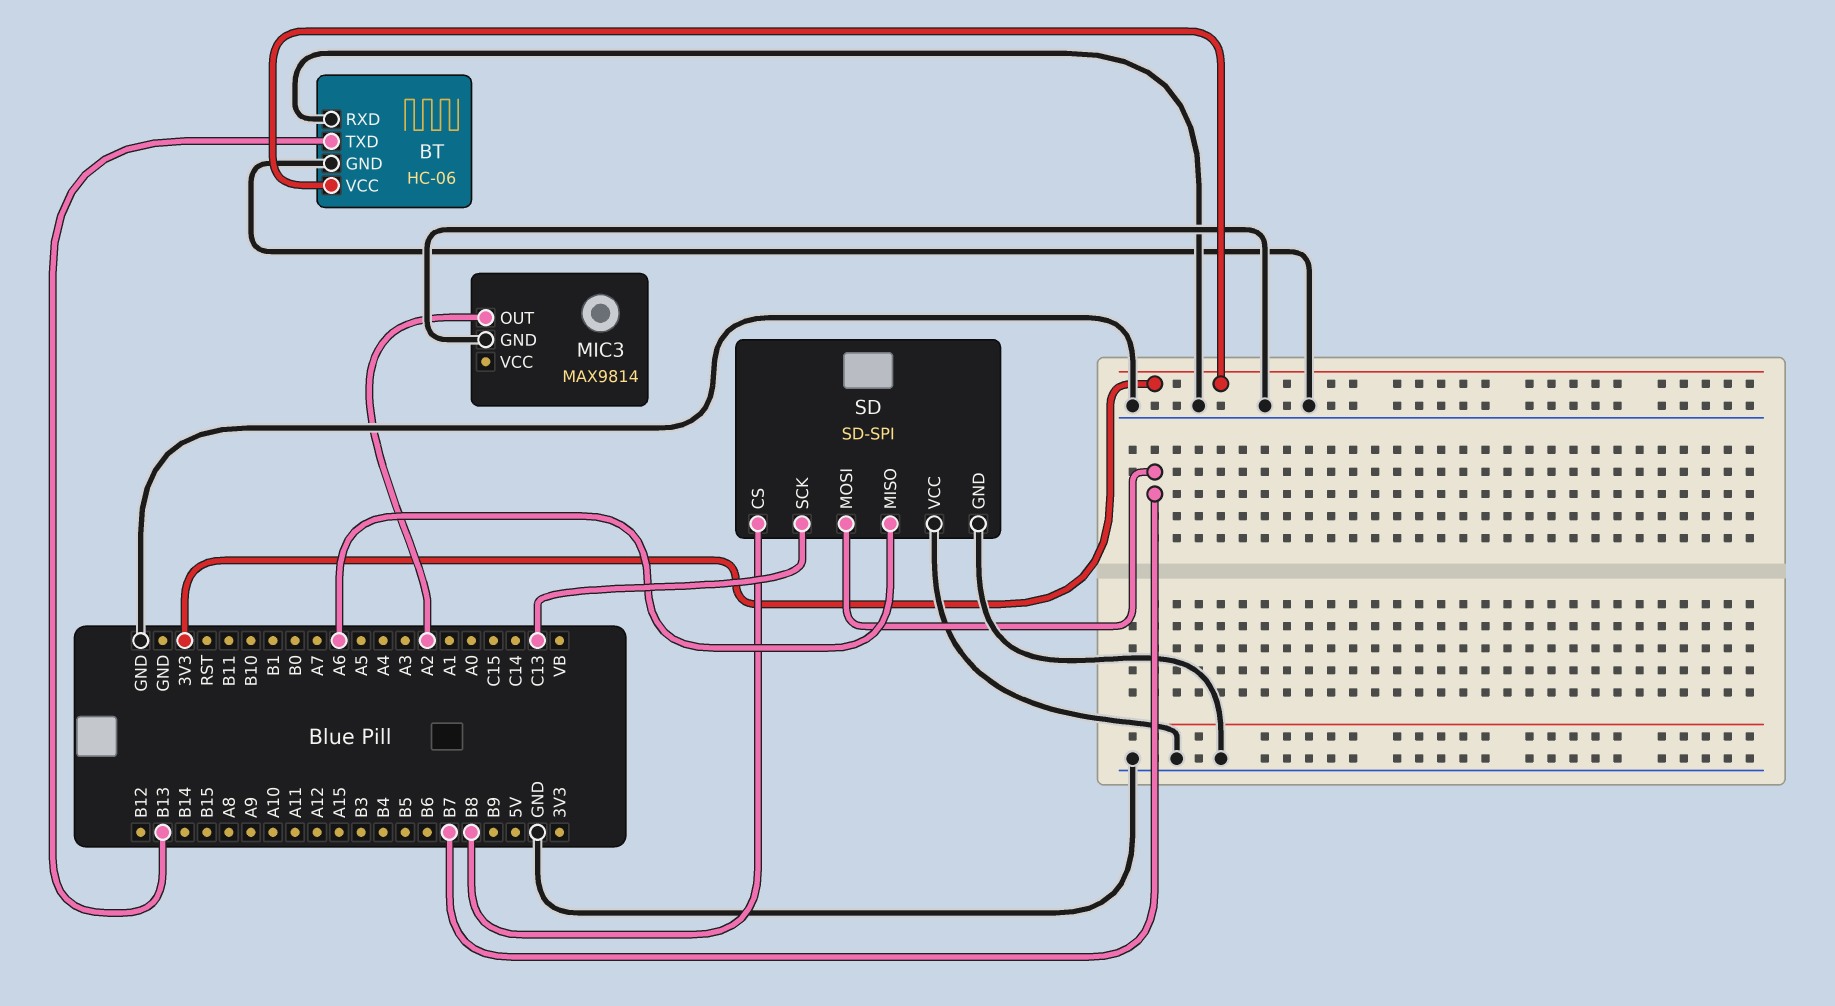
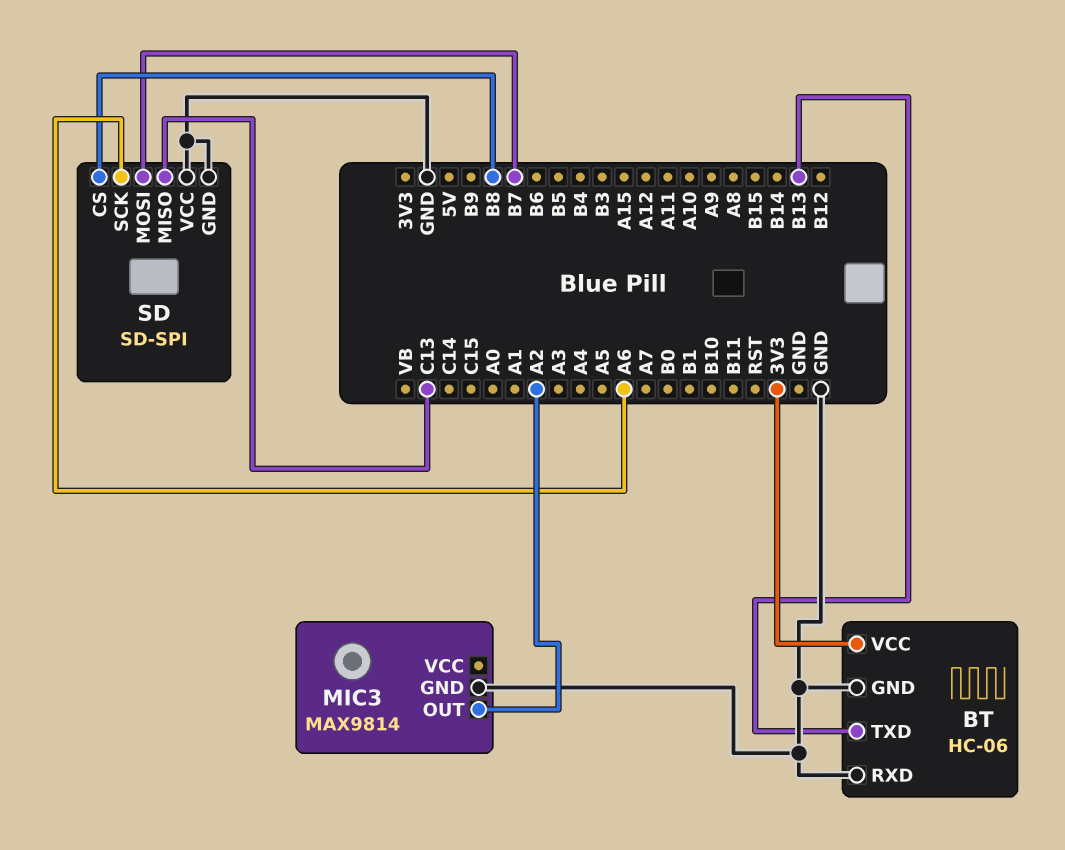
SD pin MISO: A6 -> C13
SD pin SCK: C13 -> A6

